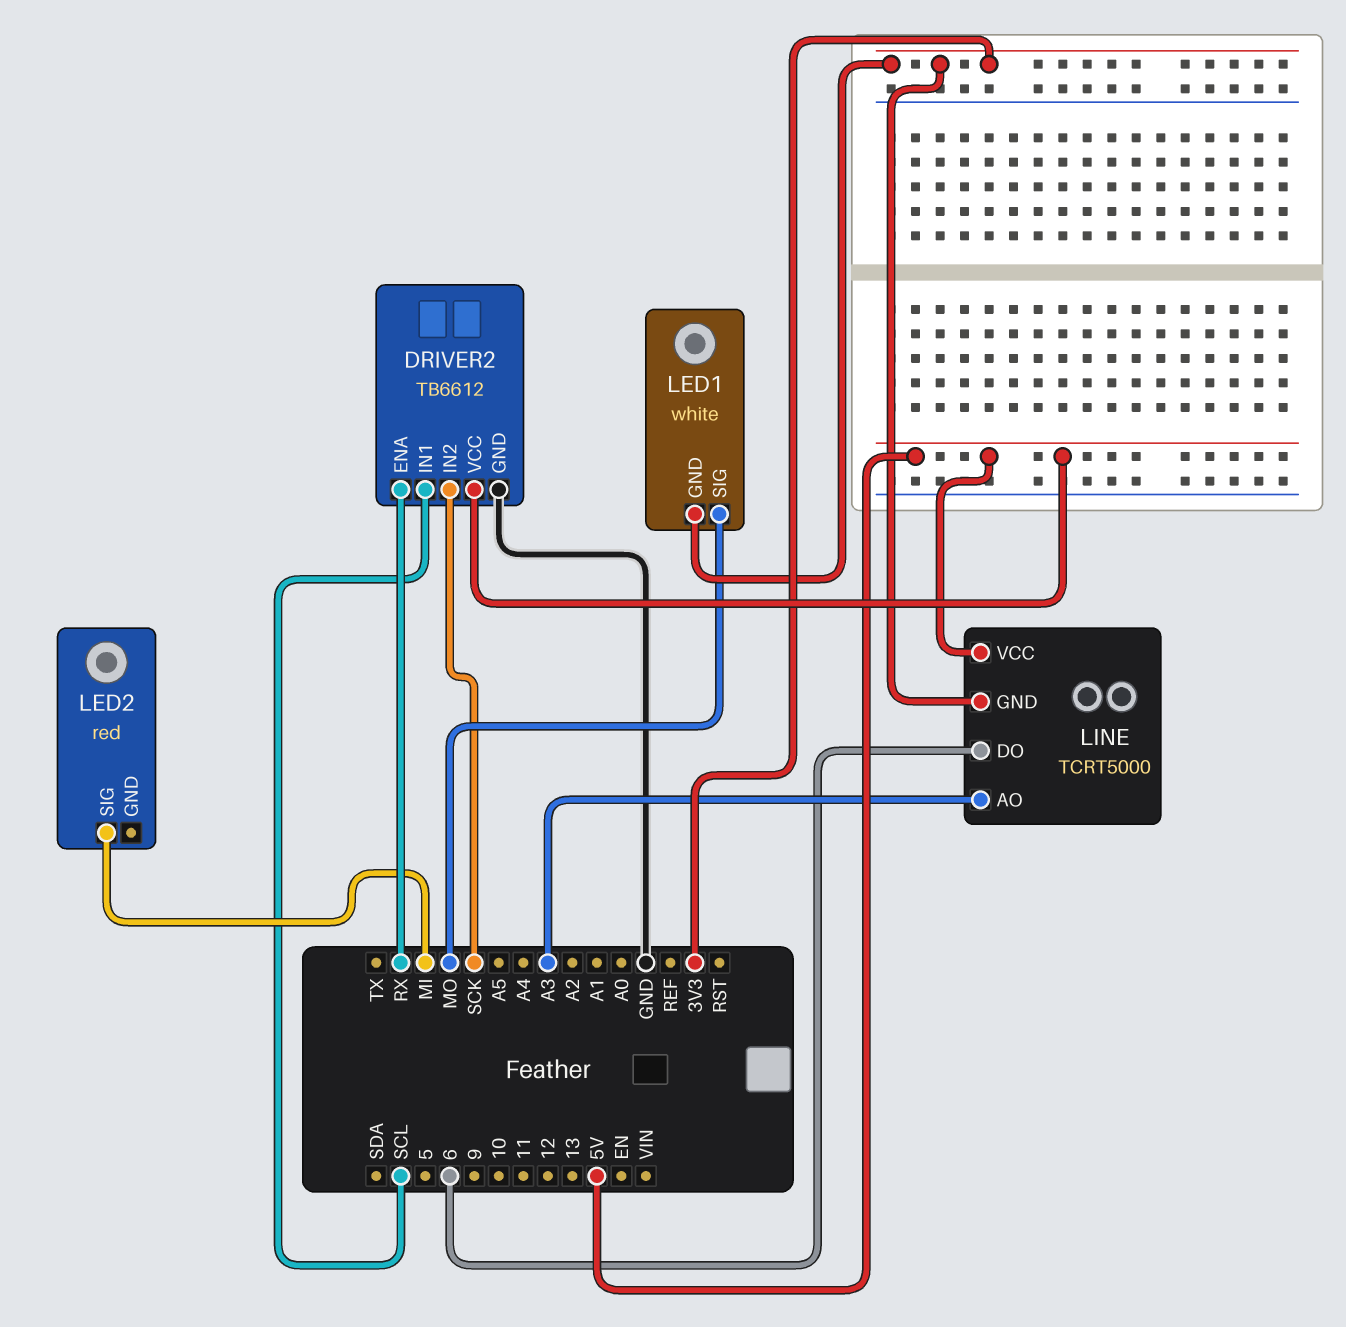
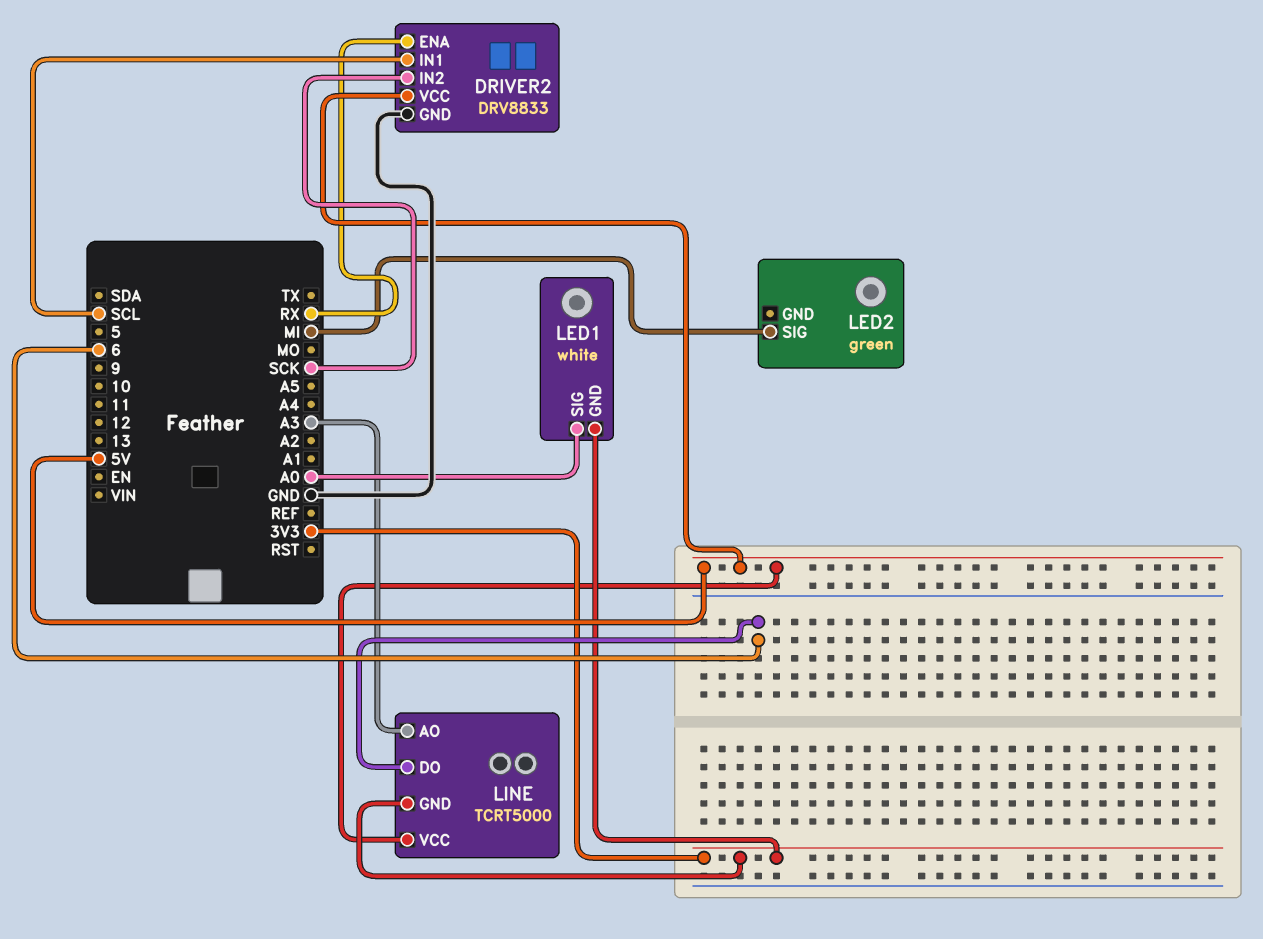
DRIVER2: TB6612 -> DRV8833
LED1 pin SIG: MO -> A0
LED2: red -> green

